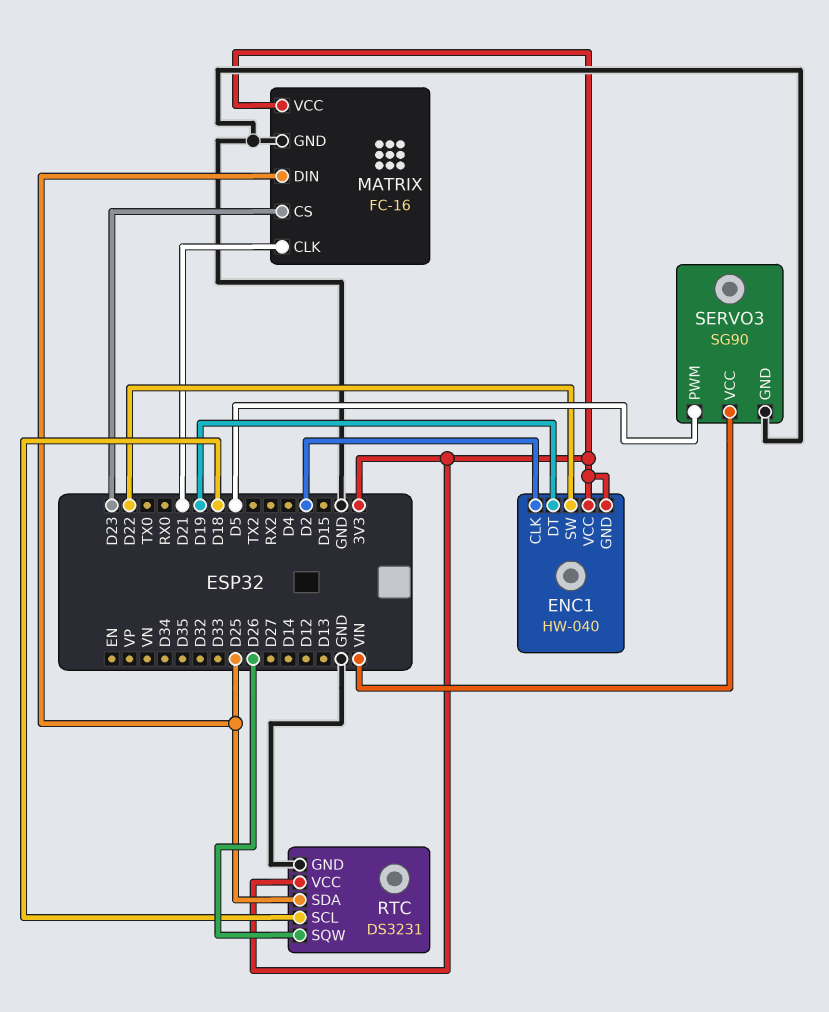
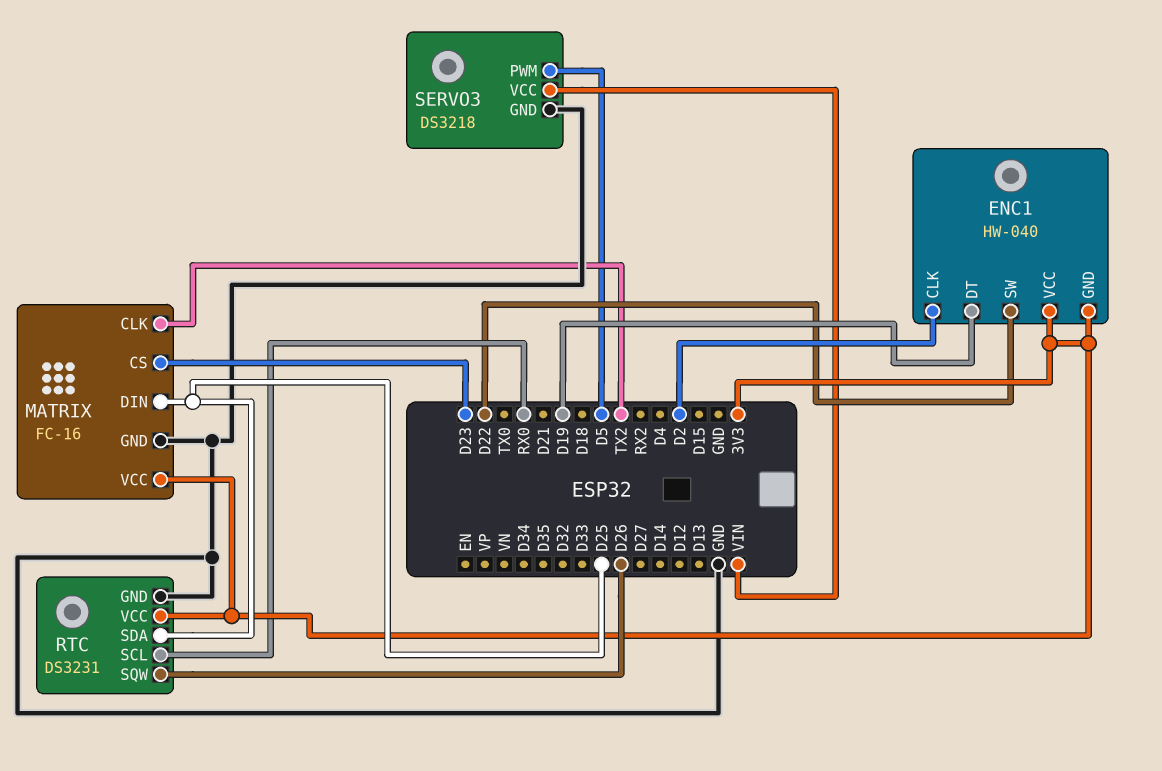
MATRIX pin CLK: D21 -> TX2
RTC pin SCL: D18 -> RX0
SERVO3: SG90 -> DS3218

